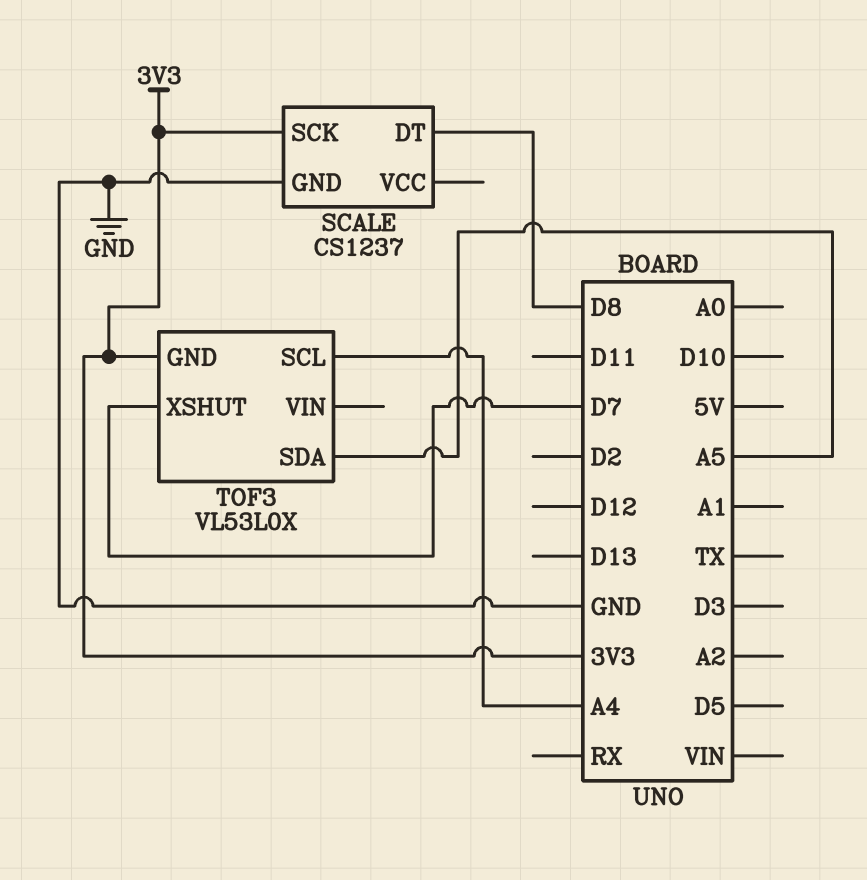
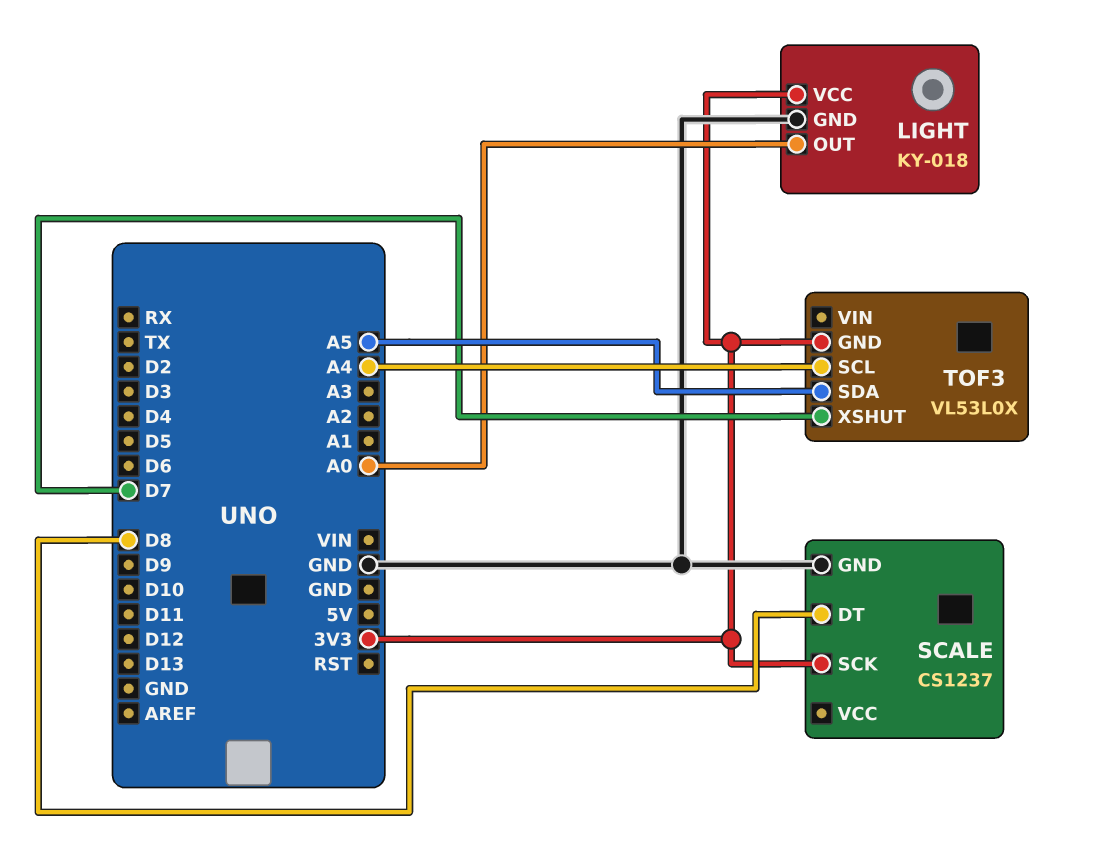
LIGHT: none -> KY-018
LIGHT pin GND: none -> GND
LIGHT pin OUT: none -> A0
LIGHT pin VCC: none -> 3V3

